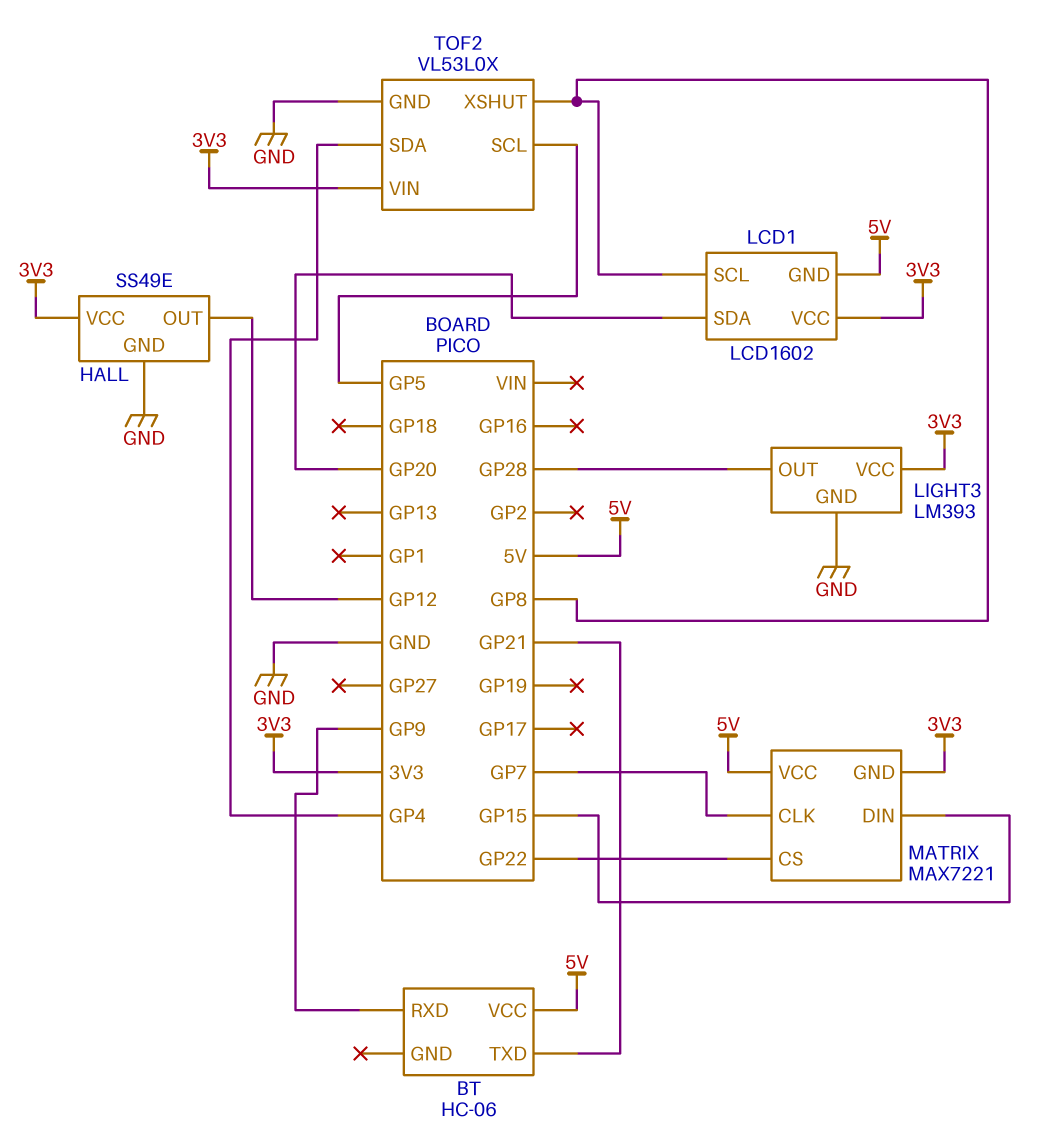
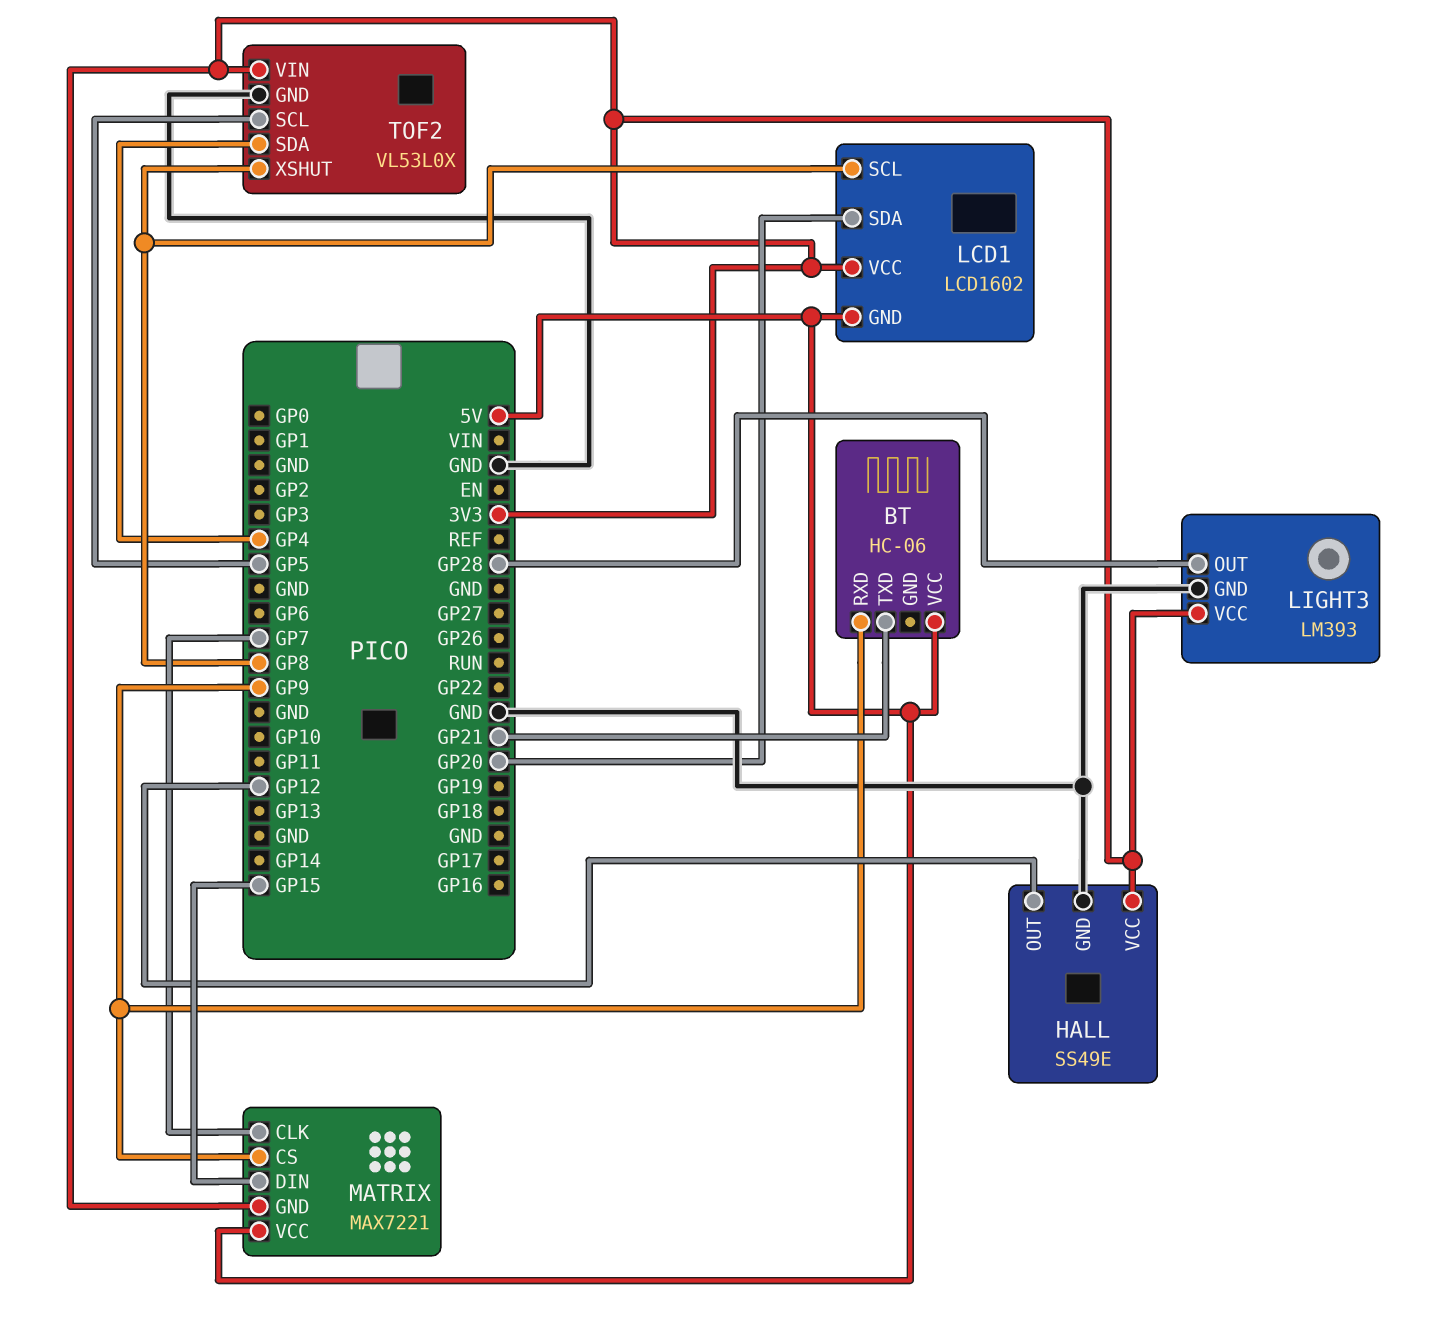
MATRIX pin CS: GP22 -> GP9

